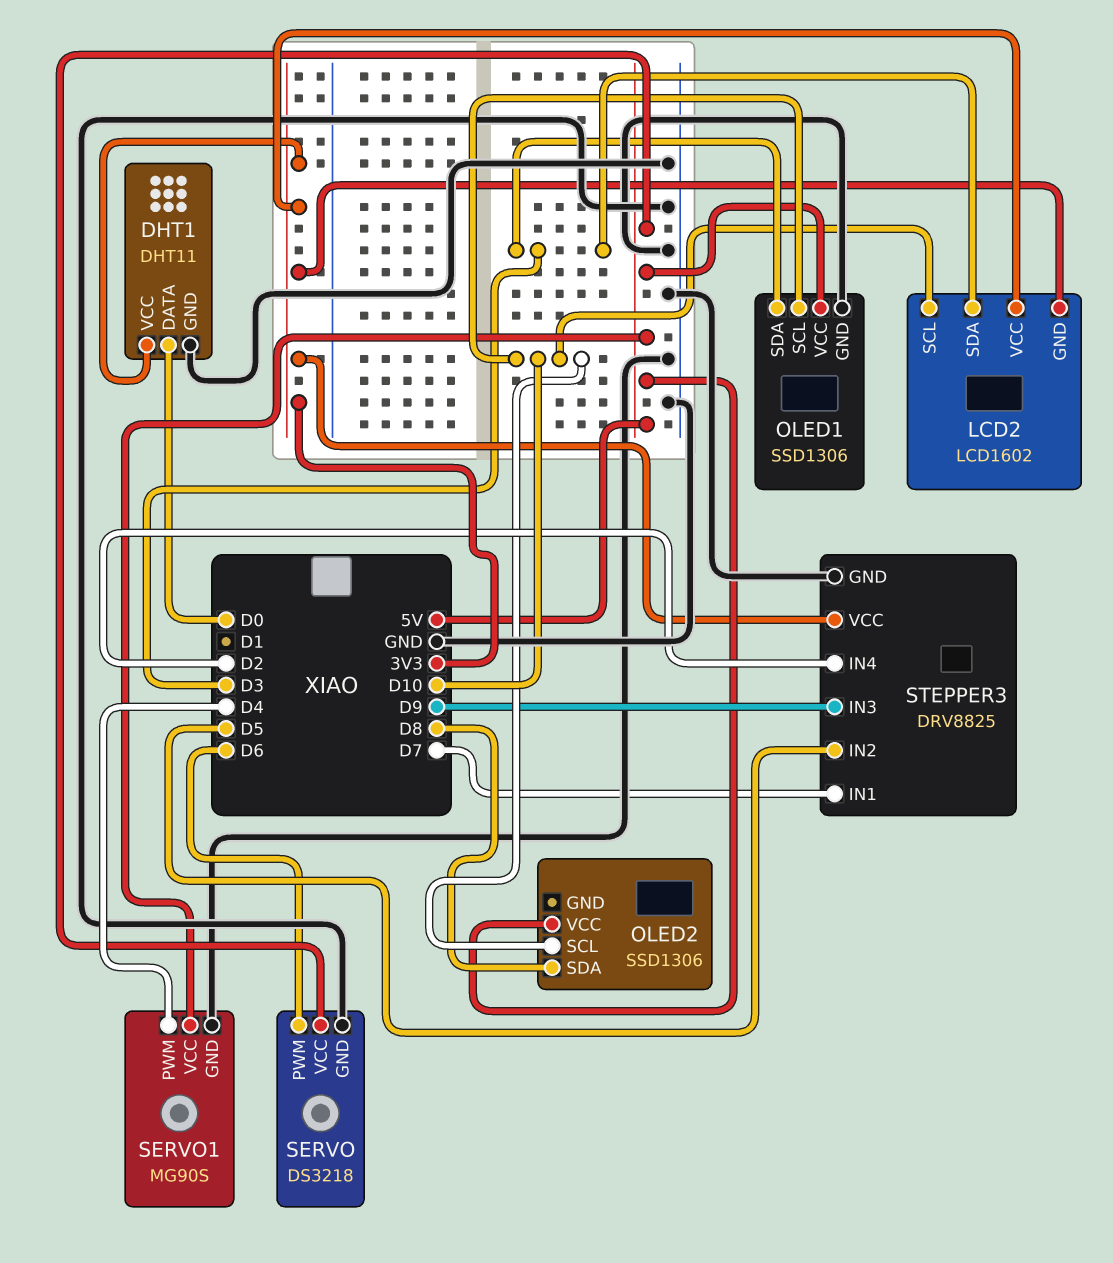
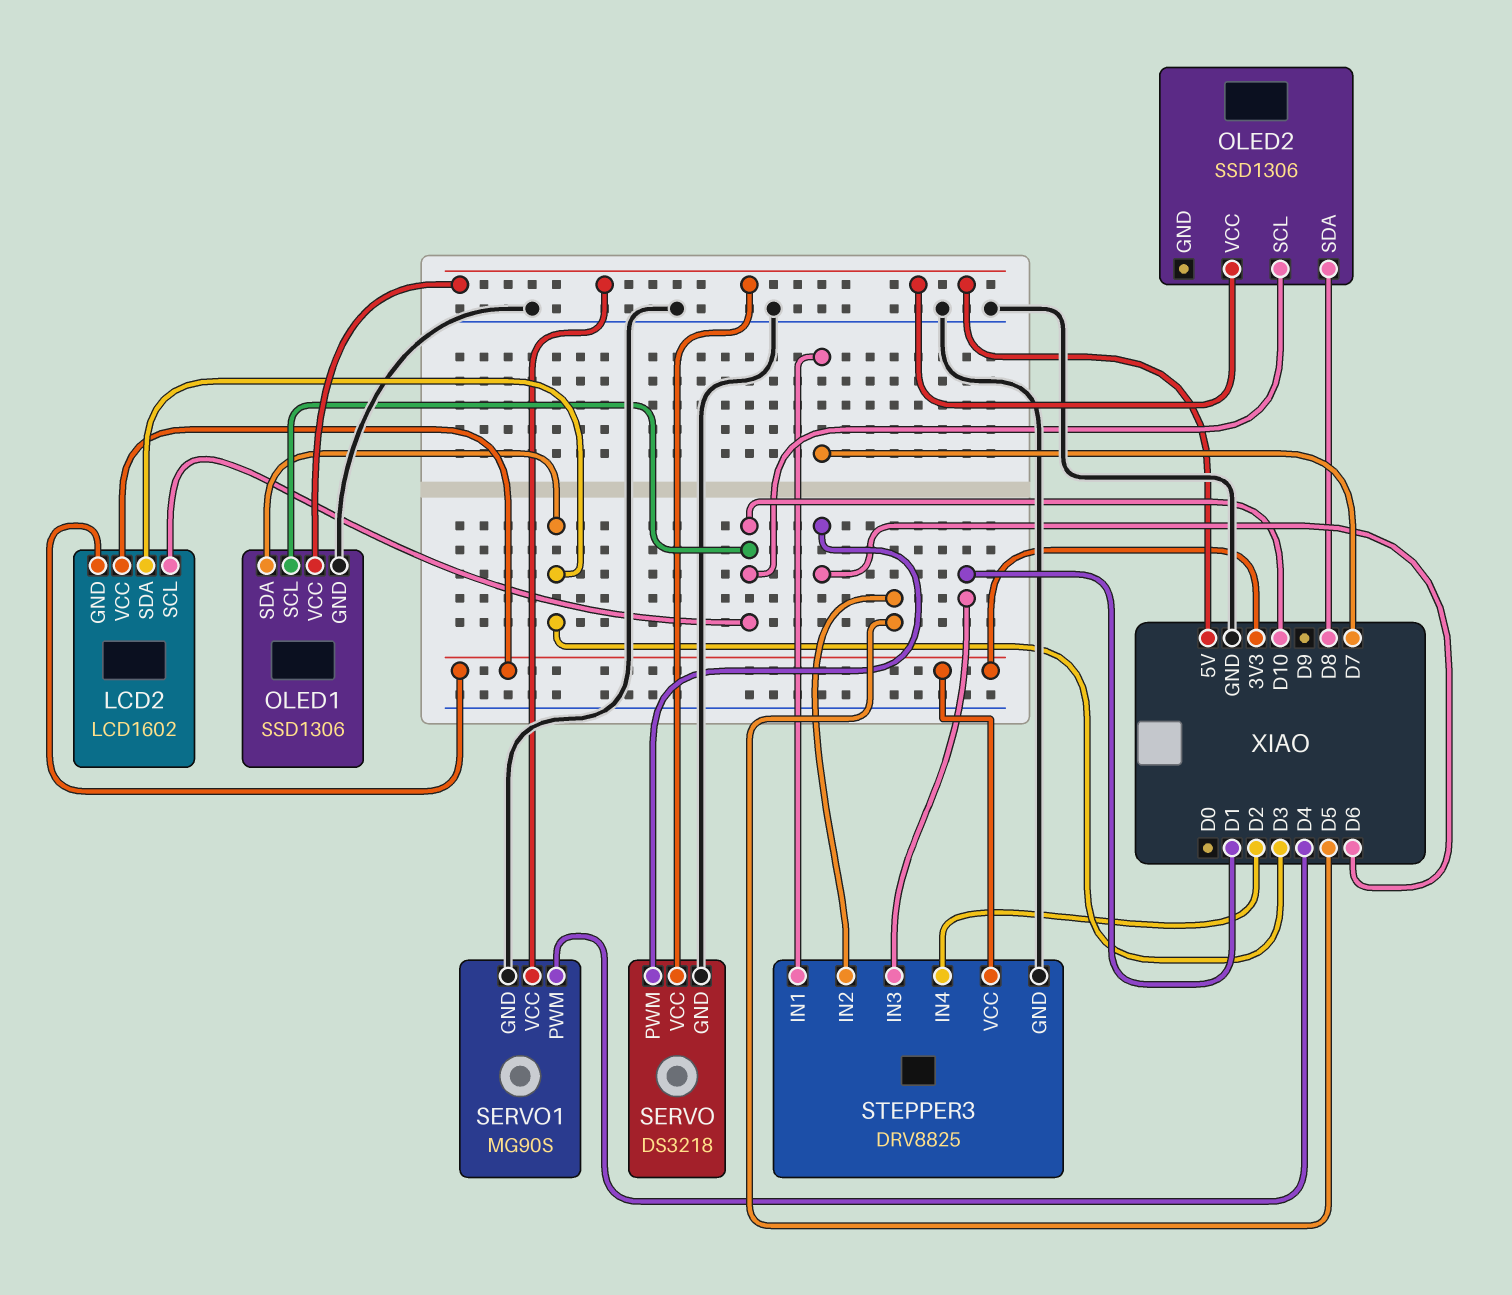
DHT1: DHT11 -> none
DHT1 pin DATA: D0 -> none
DHT1 pin GND: GND -> none
DHT1 pin VCC: 3V3 -> none
STEPPER3 pin IN3: D9 -> D1

